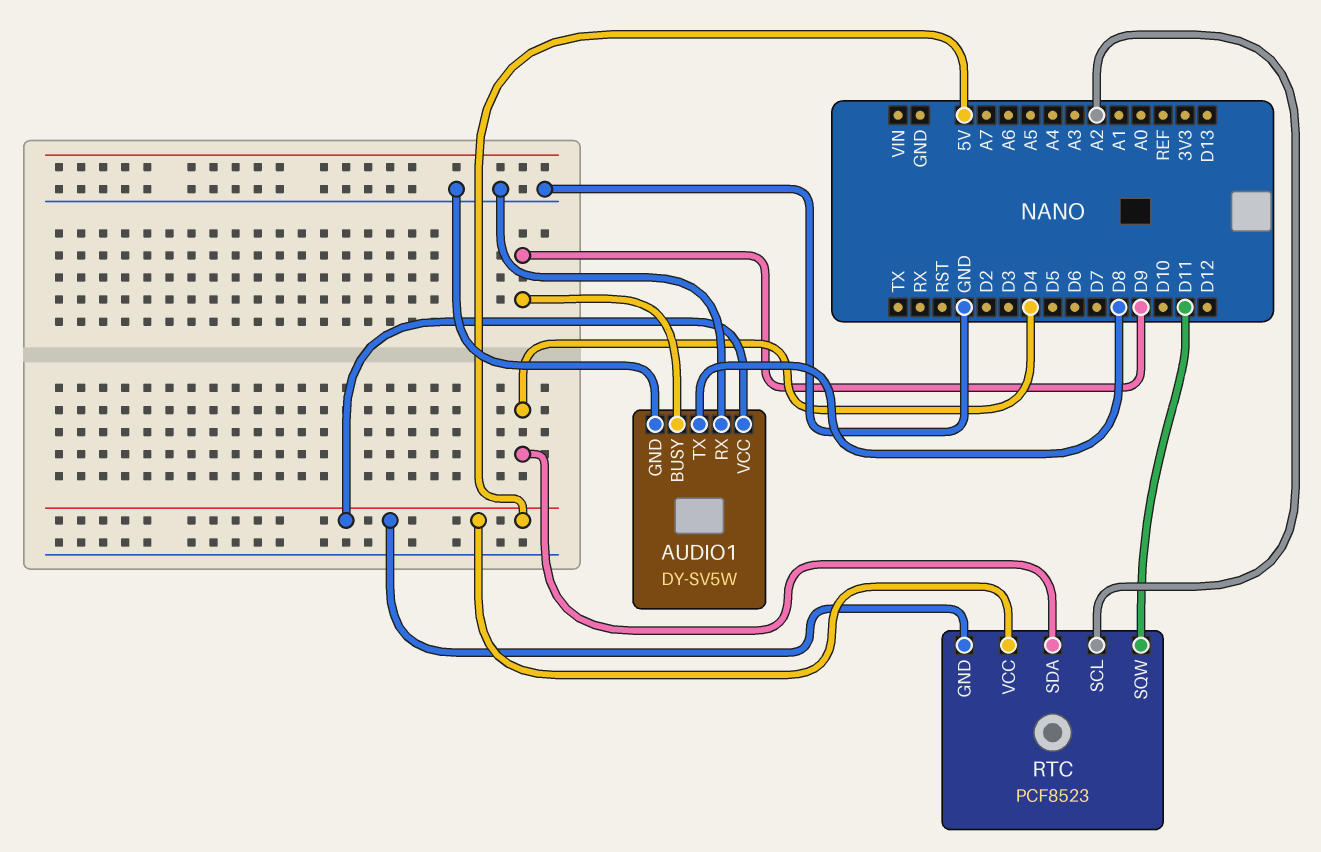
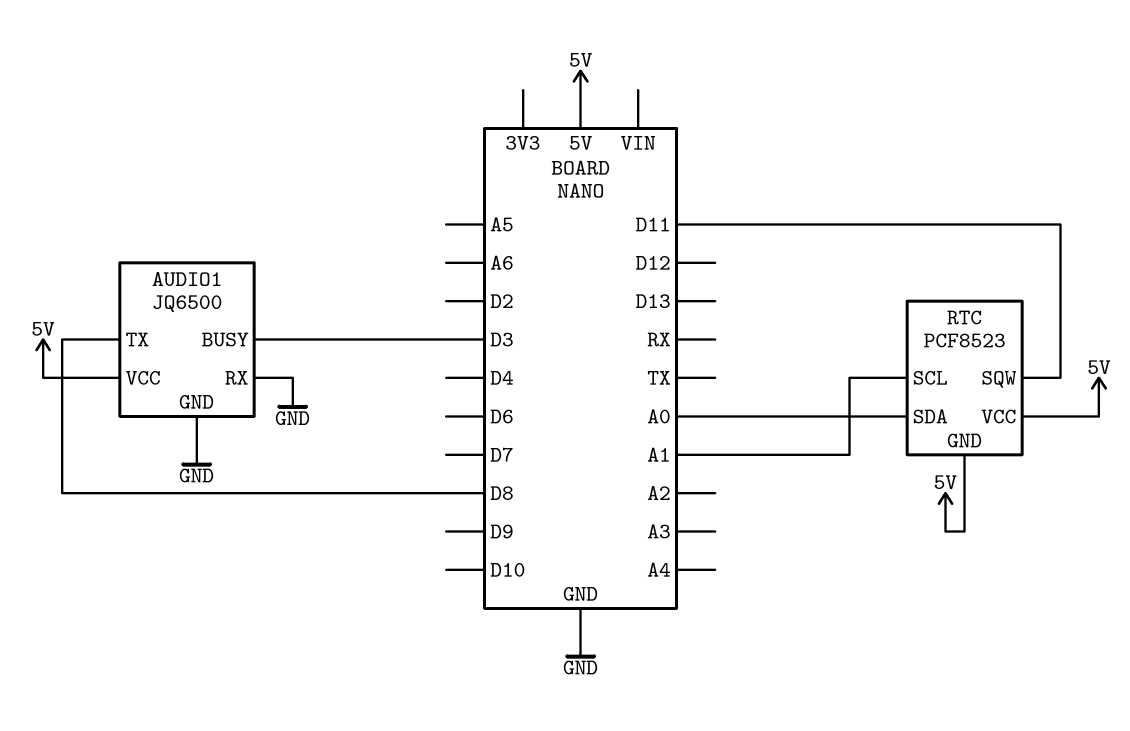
AUDIO1: DY-SV5W -> JQ6500
AUDIO1 pin BUSY: D9 -> D3
RTC pin SCL: A2 -> A1
RTC pin SDA: D4 -> A0

